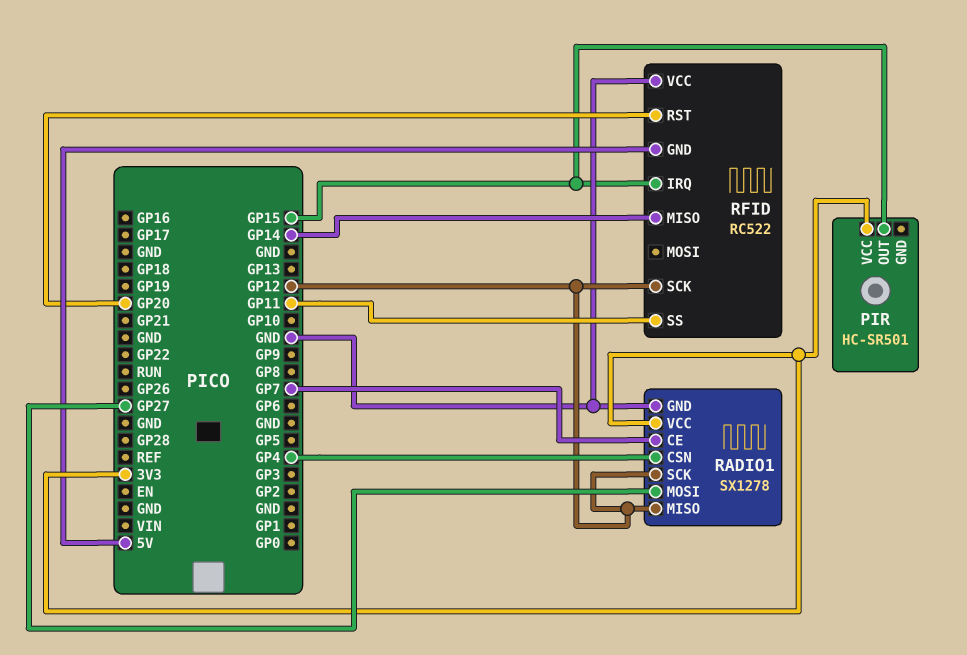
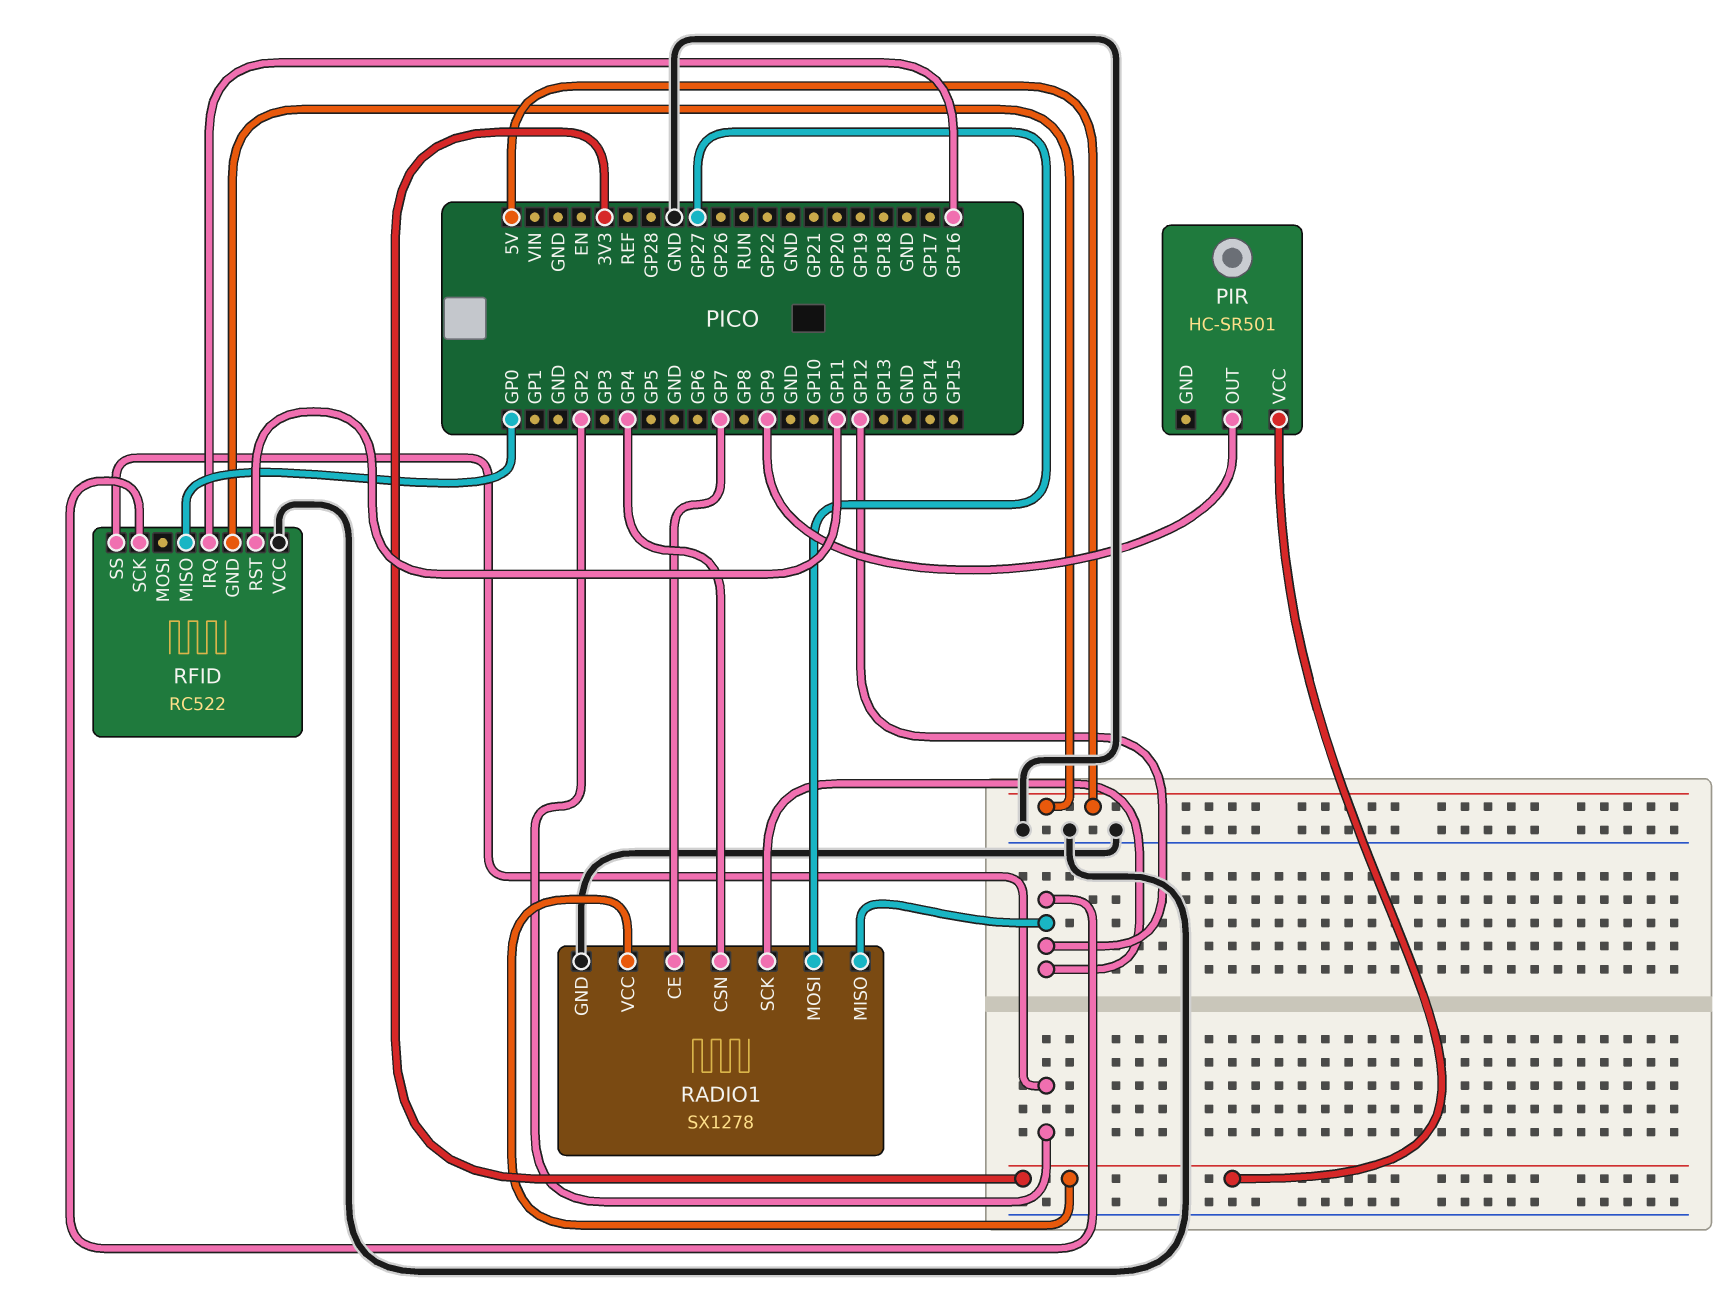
PIR pin OUT: GP15 -> GP9
RFID pin IRQ: GP15 -> GP16
RFID pin MISO: GP14 -> GP0
RFID pin RST: GP20 -> GP11
RFID pin SS: GP11 -> GP2

